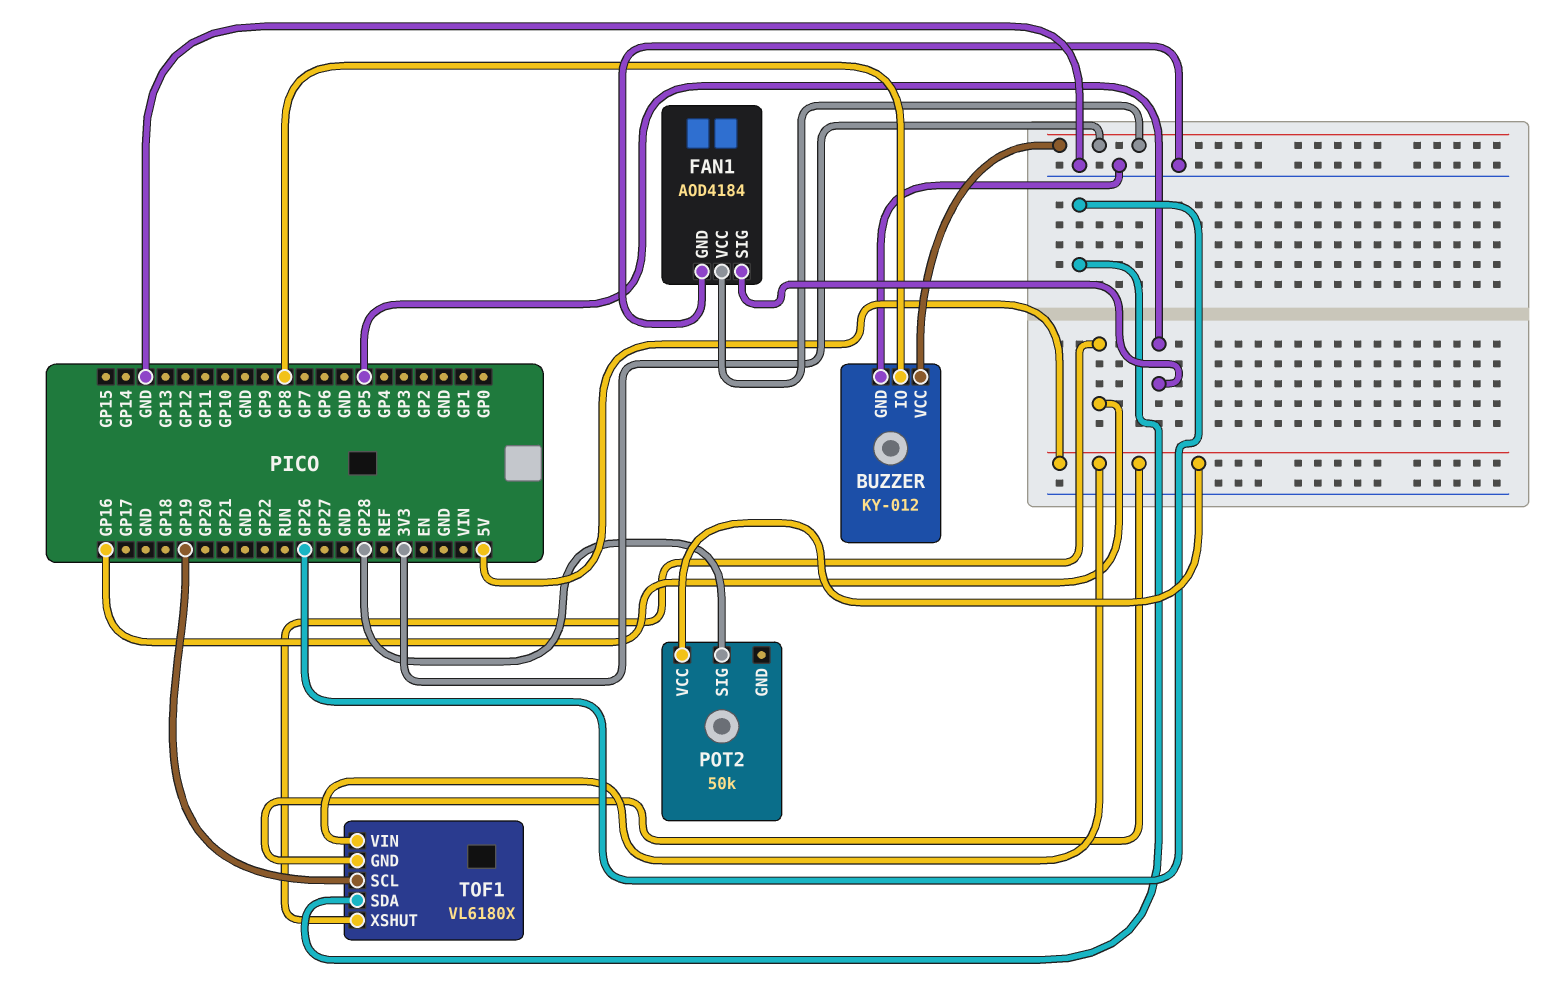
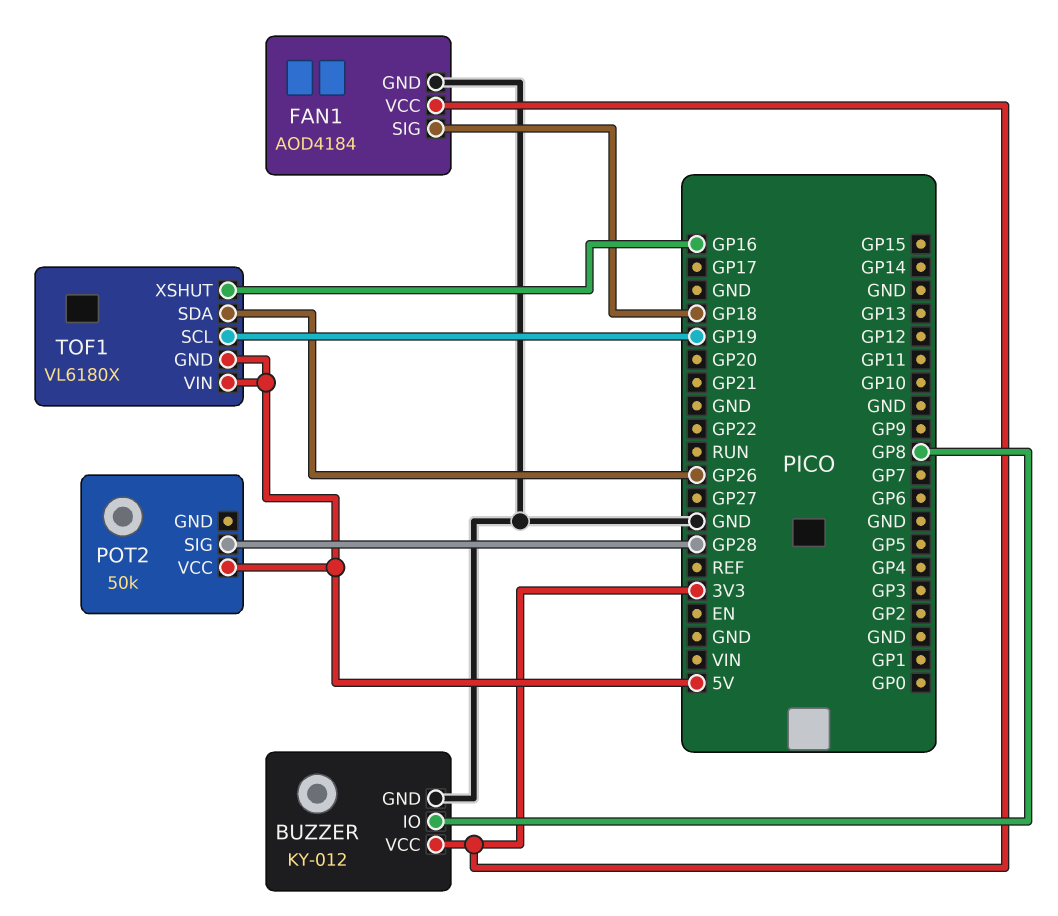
FAN1 pin SIG: GP5 -> GP18

